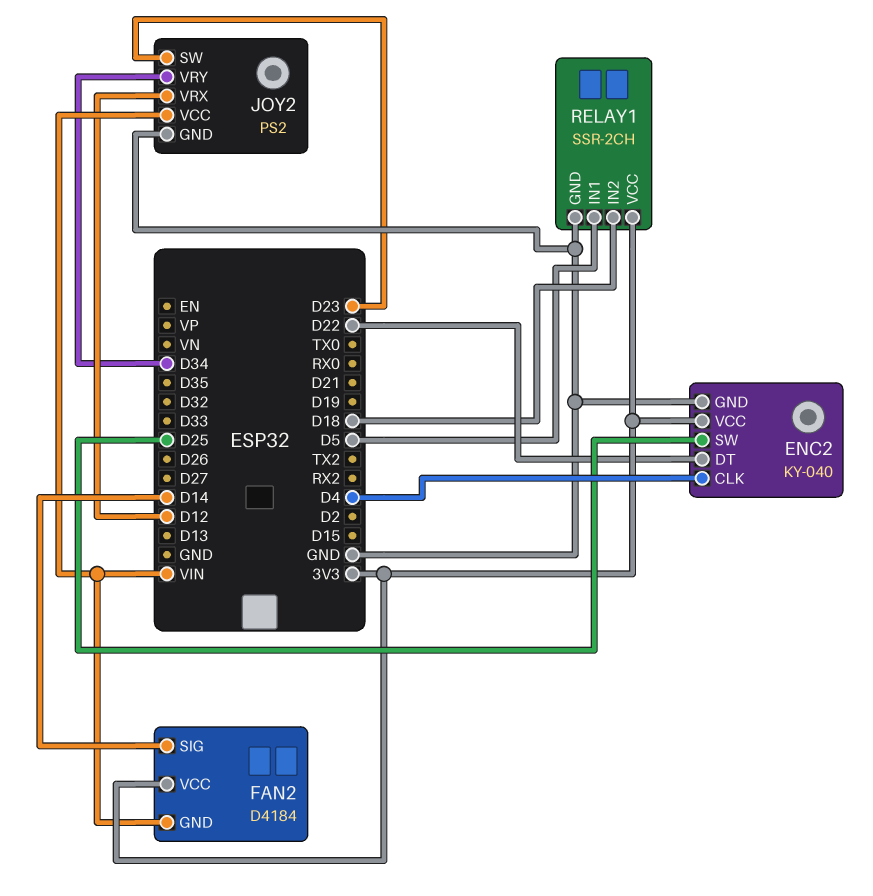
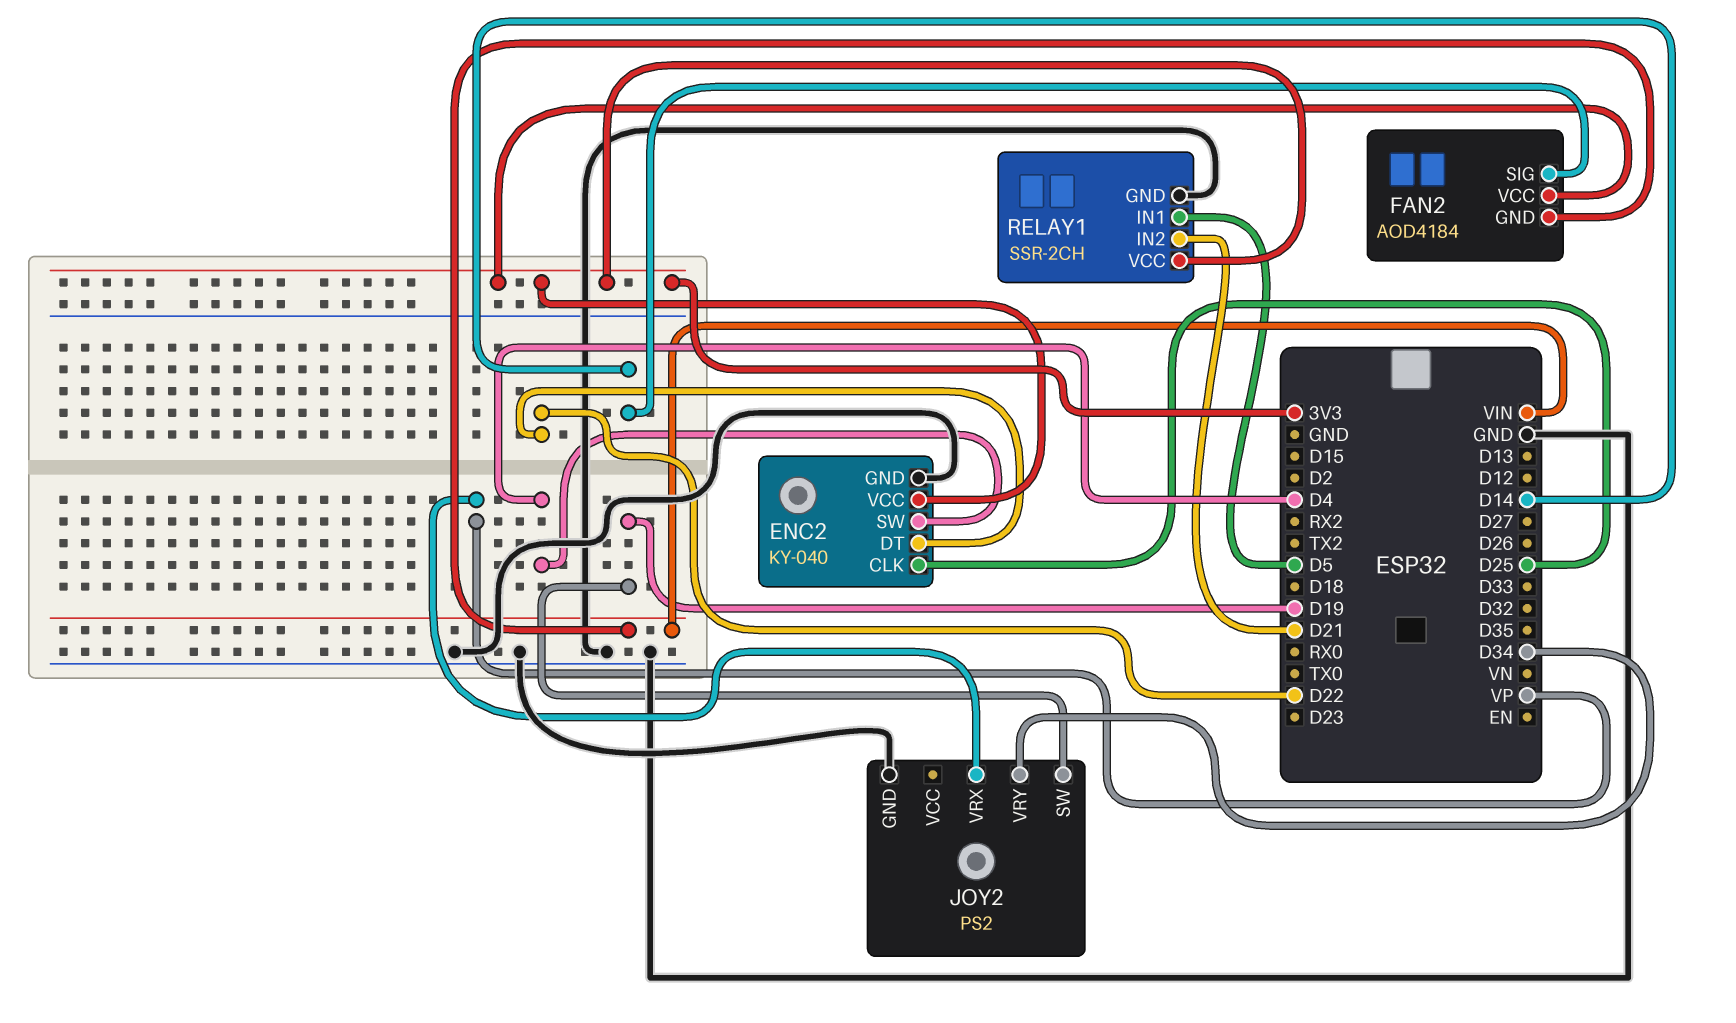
ENC2 pin CLK: D4 -> D25
ENC2 pin SW: D25 -> D4
FAN2: D4184 -> AOD4184
JOY2 pin SW: D23 -> D19
JOY2 pin VCC: VIN -> none
JOY2 pin VRX: D12 -> VP
RELAY1 pin IN2: D18 -> D21

